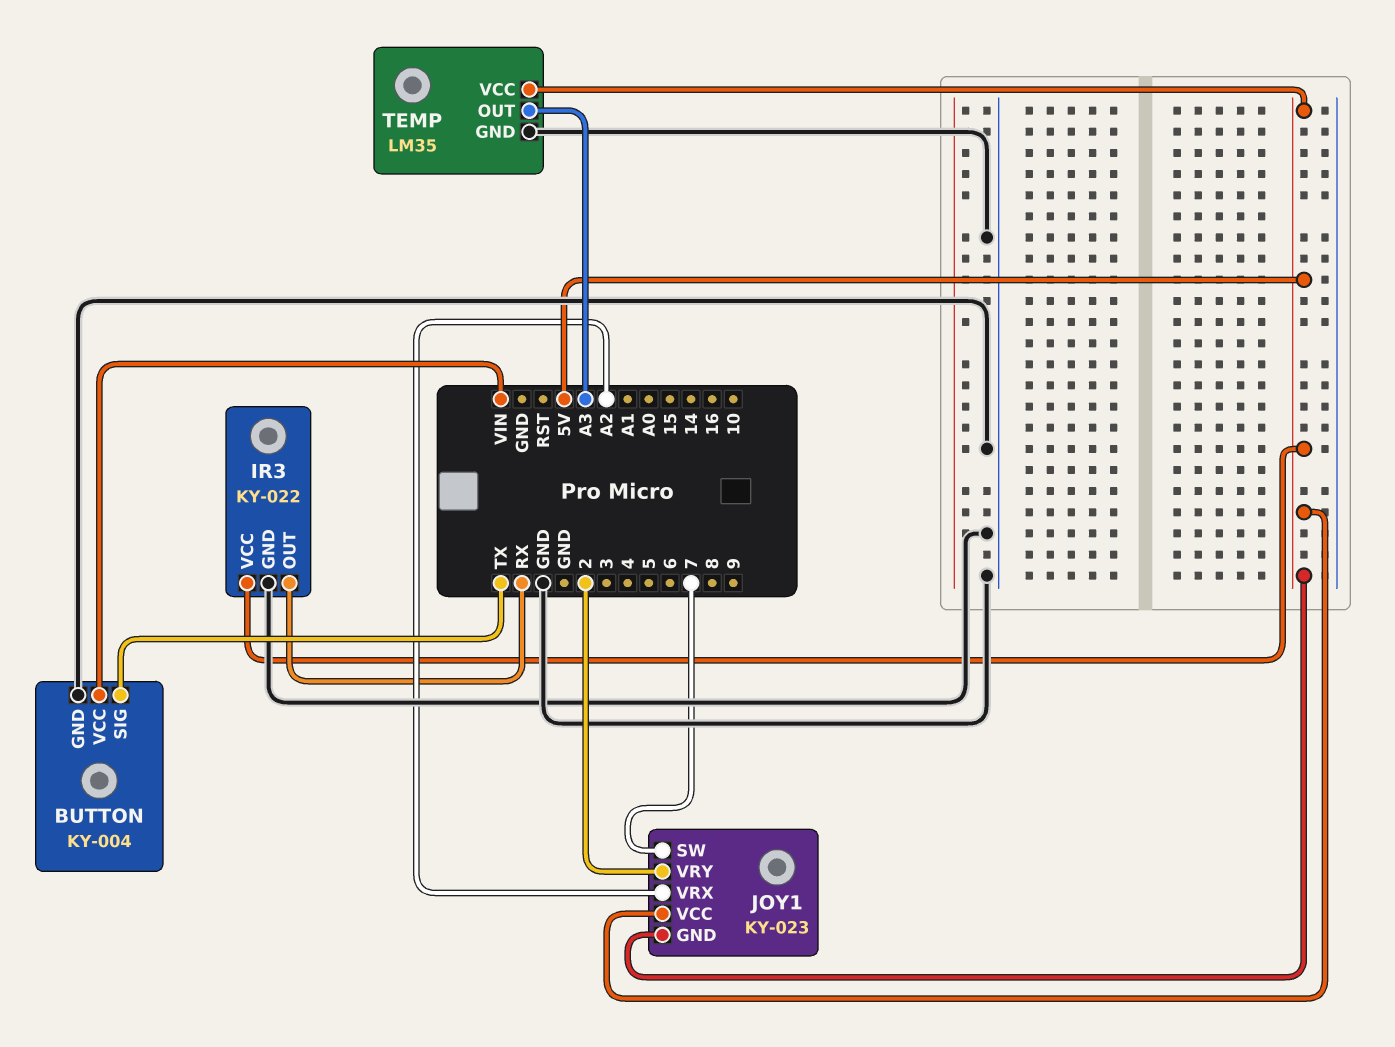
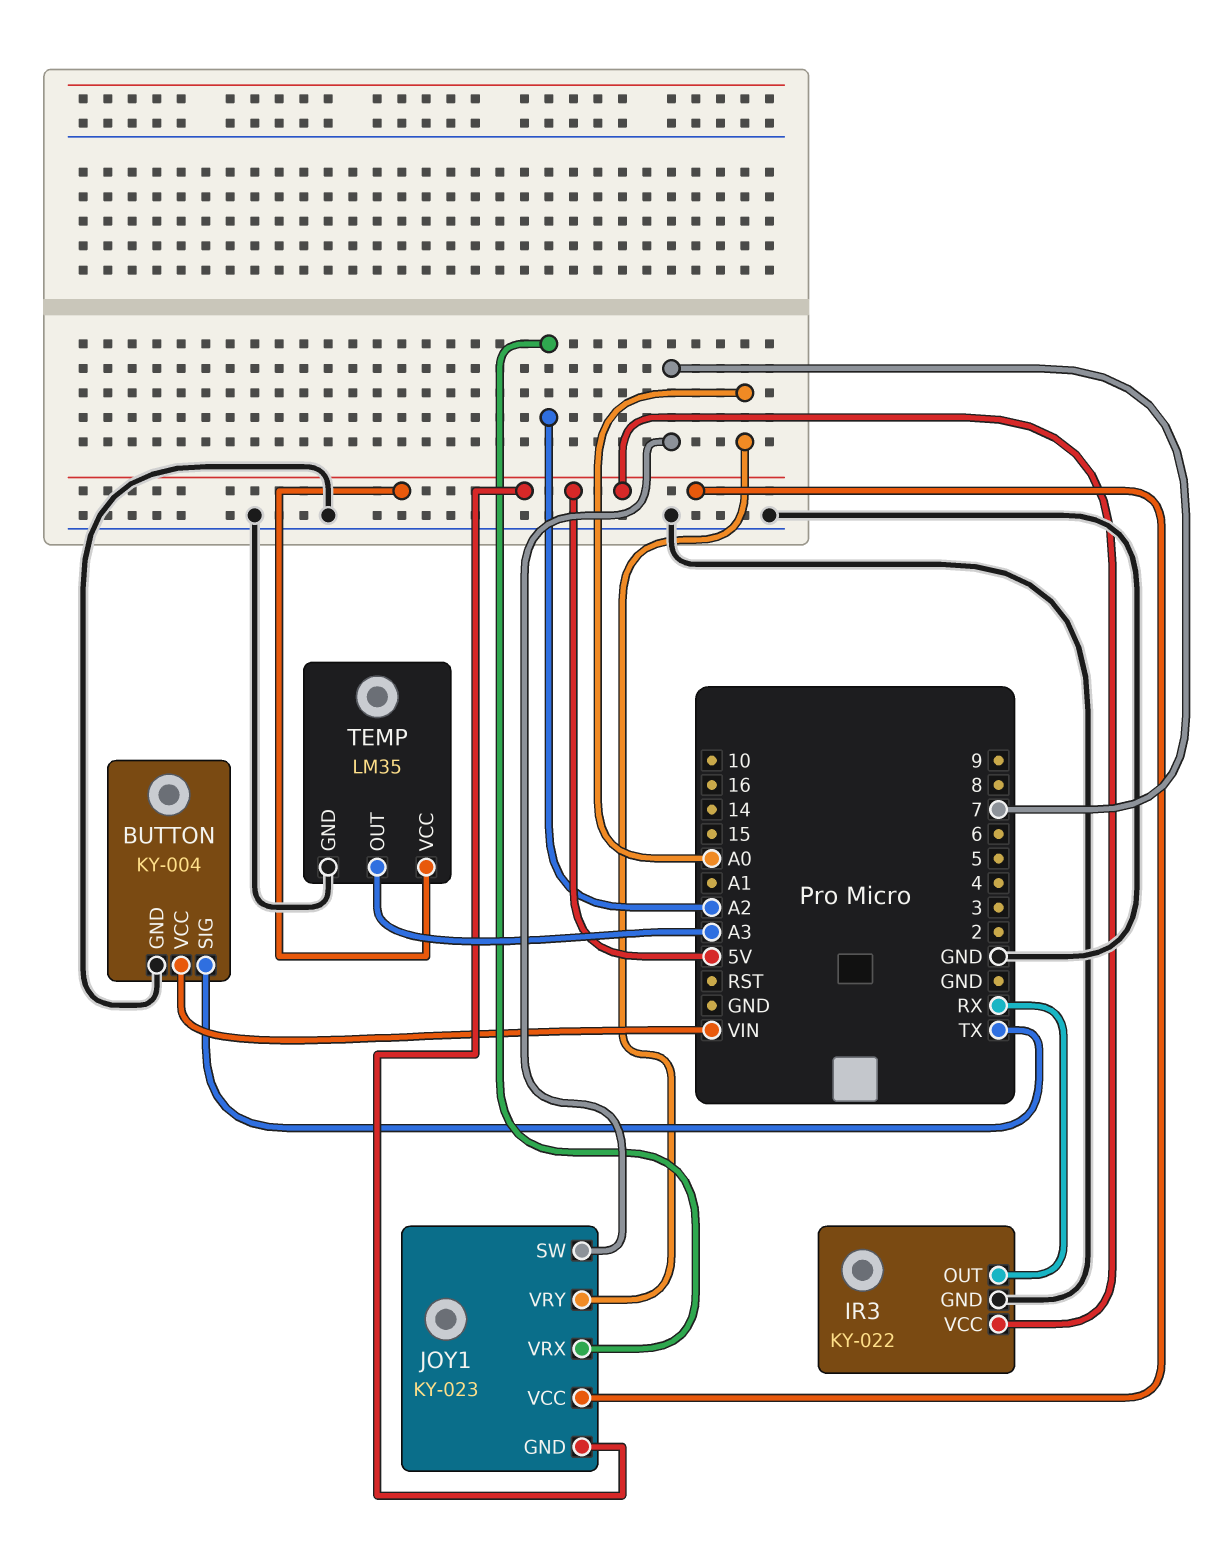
JOY1 pin VRY: 2 -> A0

